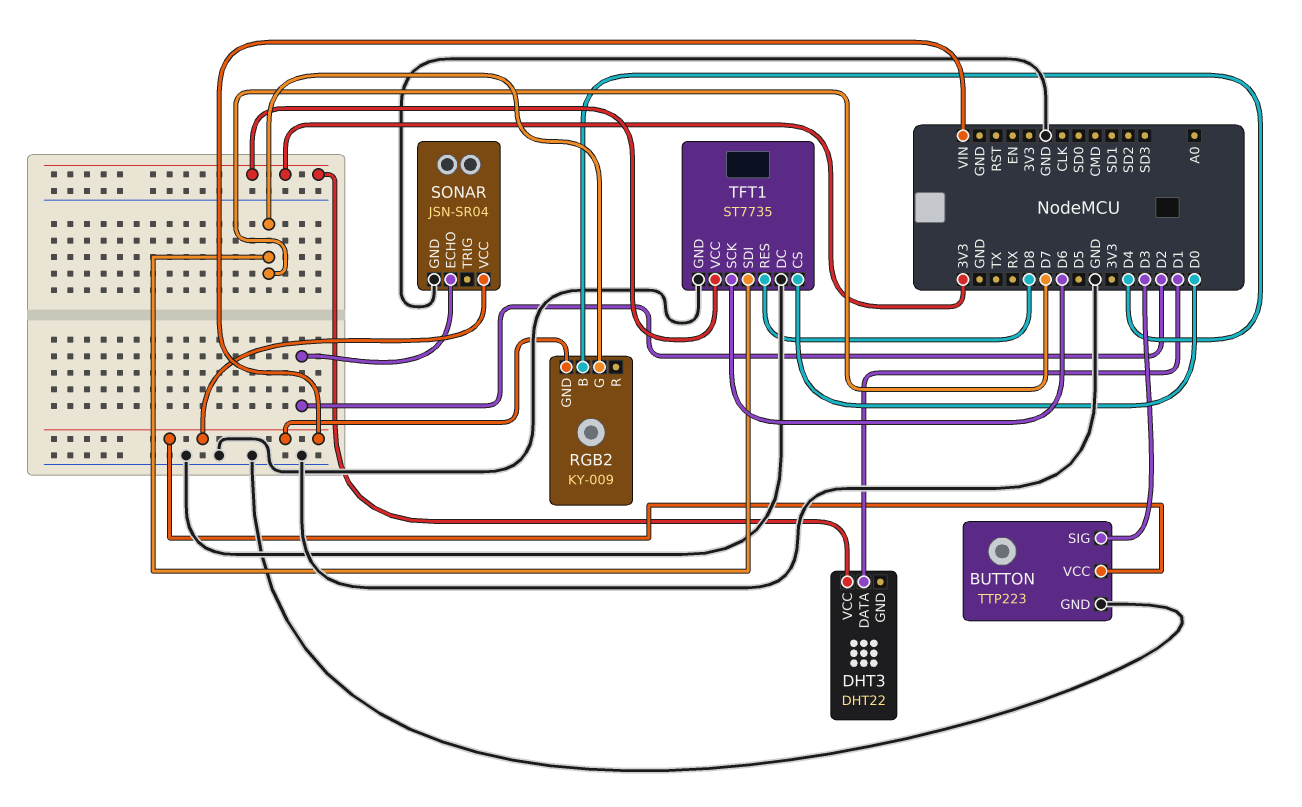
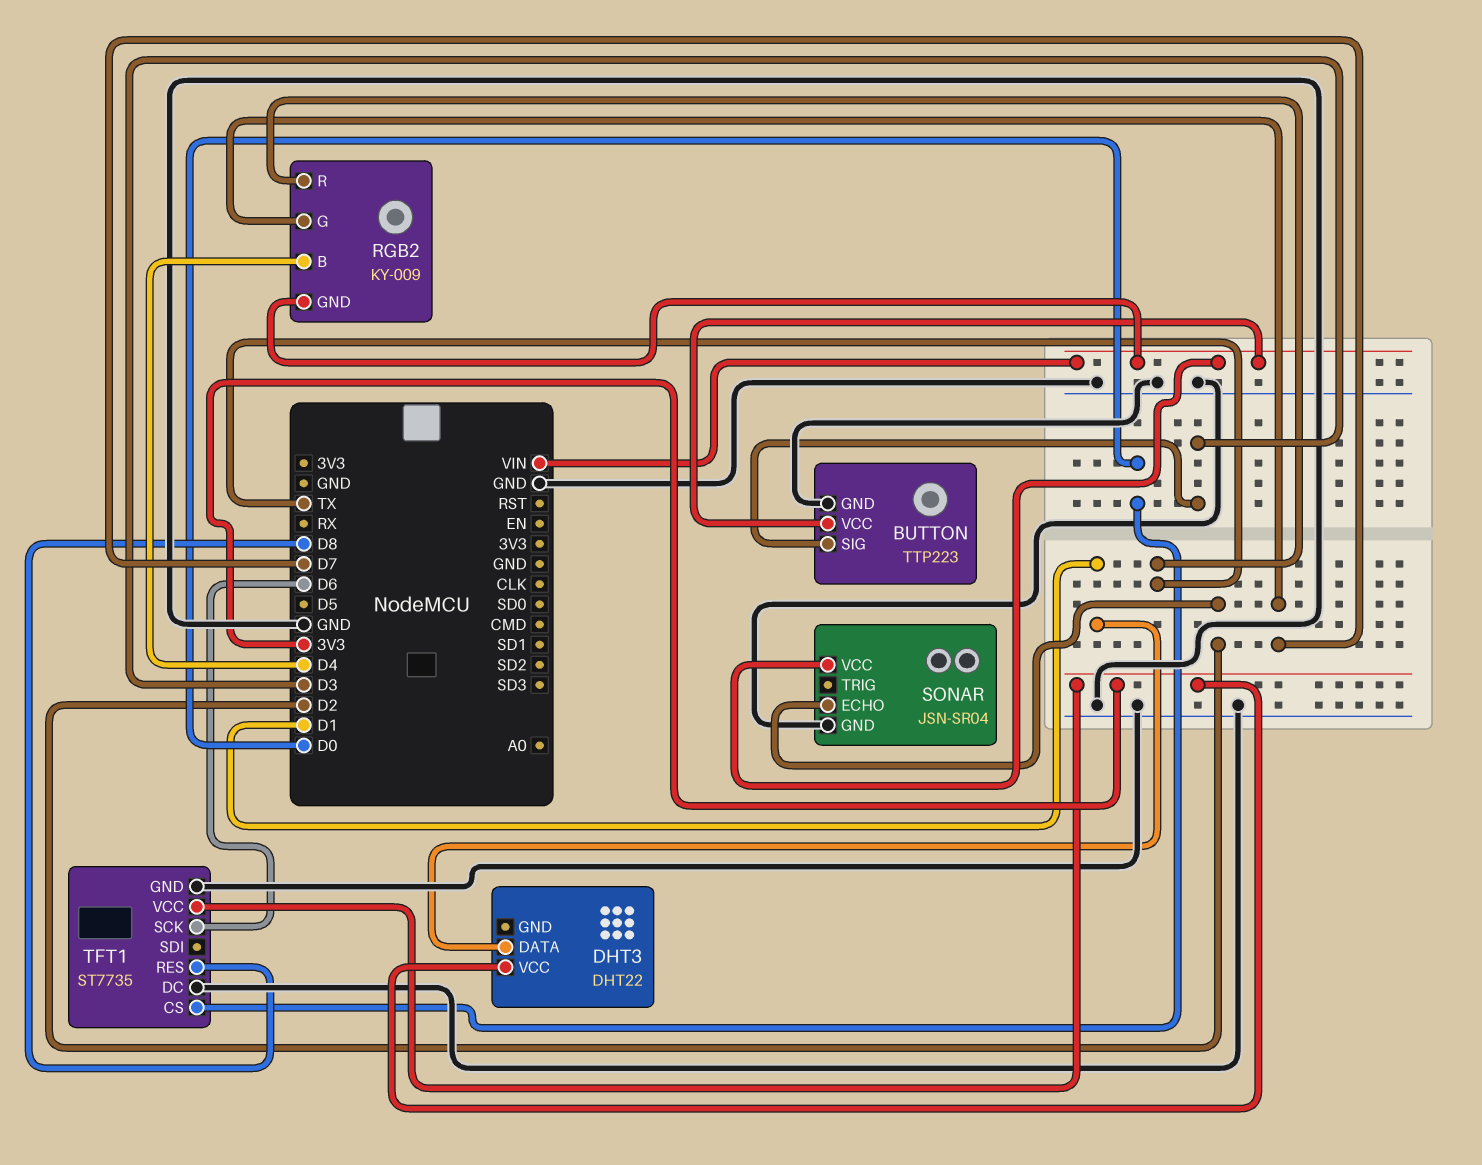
RGB2 pin R: none -> TX
TFT1 pin SDI: D7 -> none

